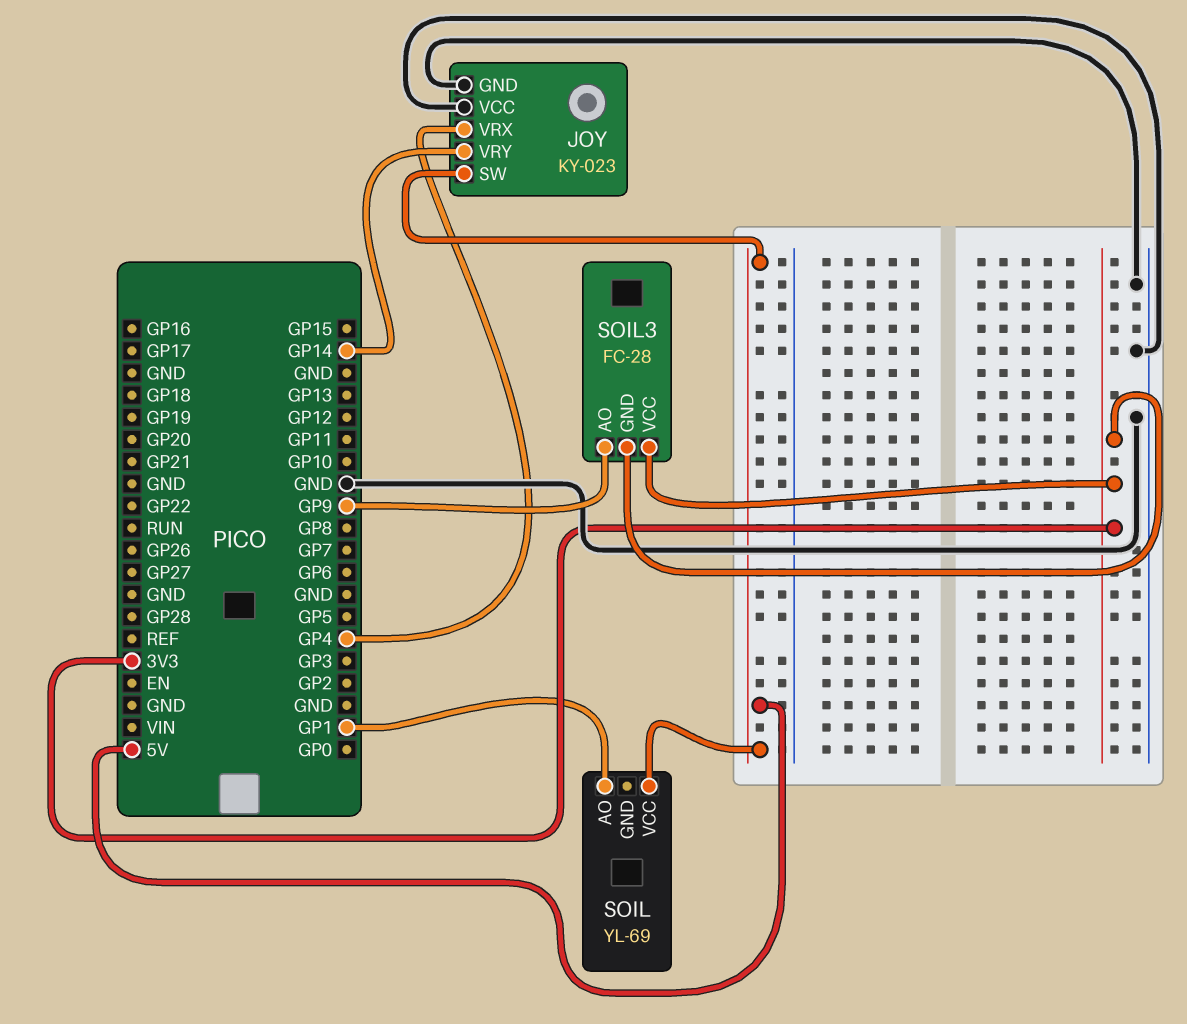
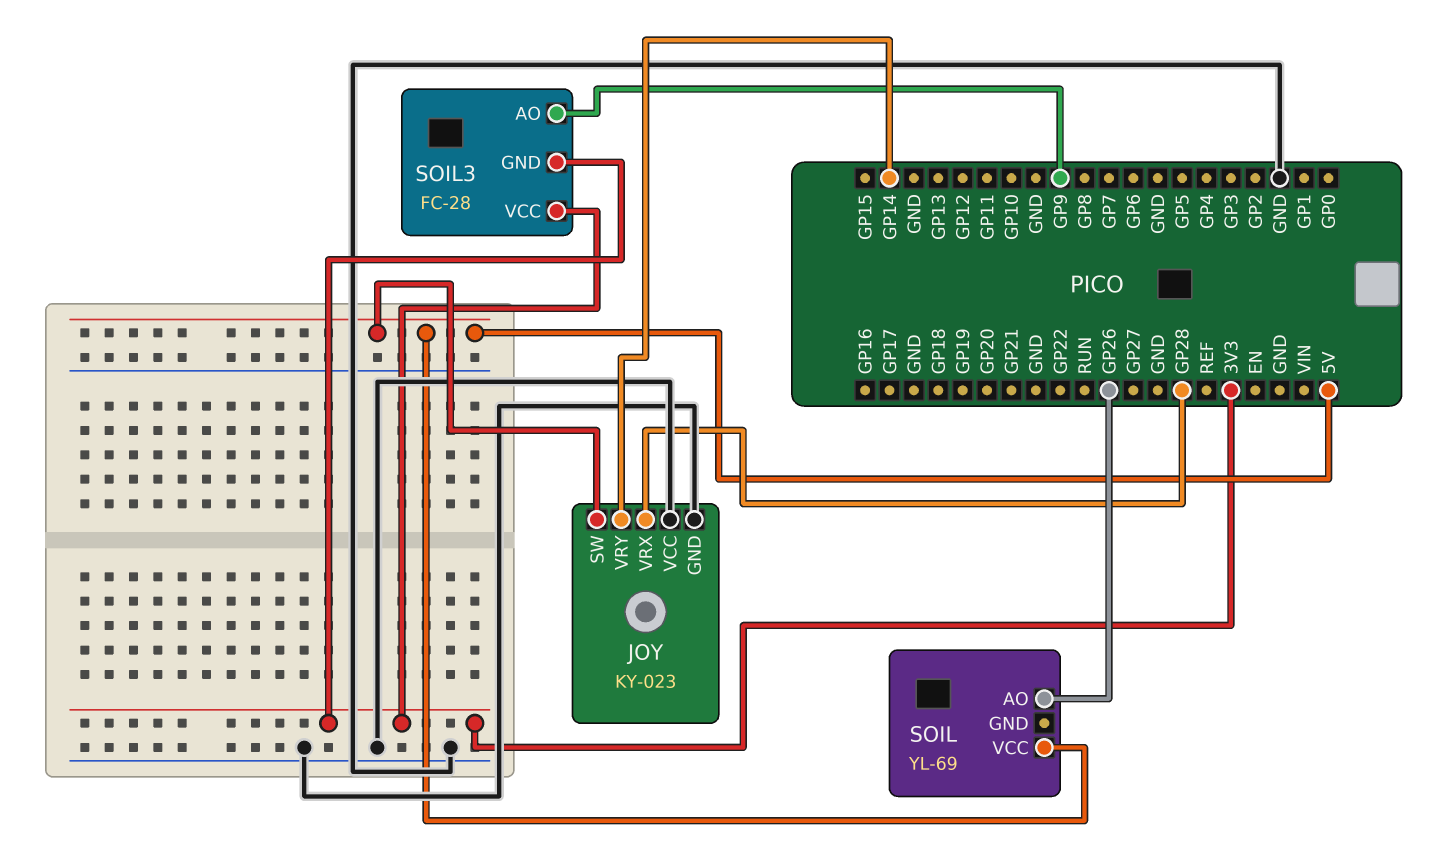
JOY pin VRX: GP4 -> GP28
SOIL pin AO: GP1 -> GP26

